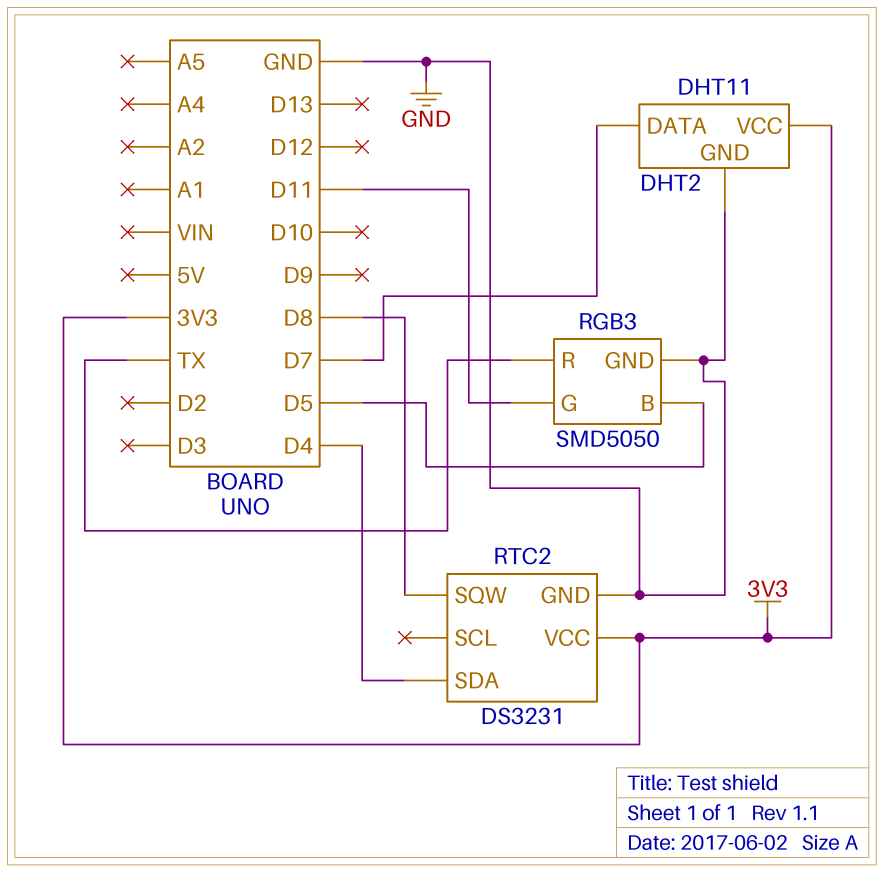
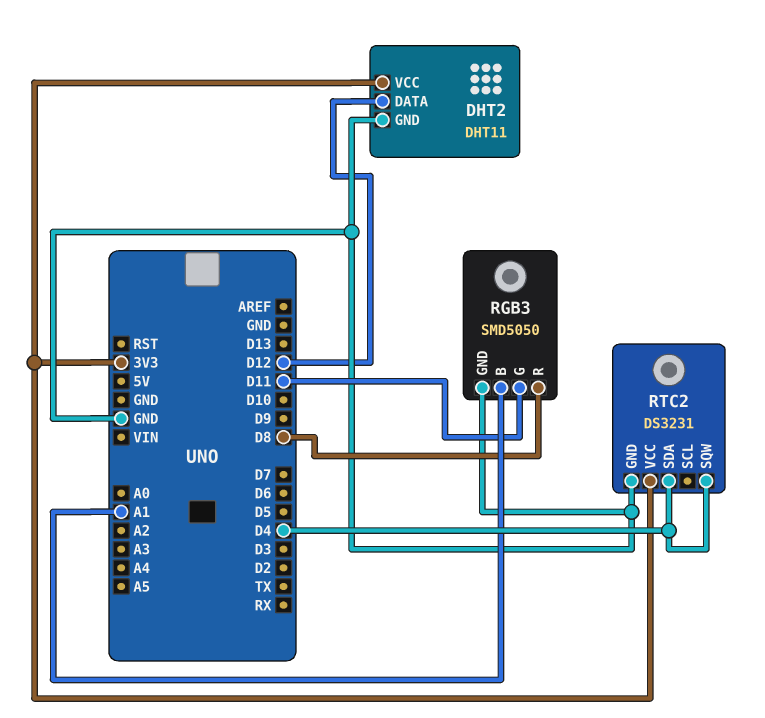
DHT2 pin DATA: D7 -> D12
RGB3 pin B: D5 -> A1
RGB3 pin R: TX -> D8
RTC2 pin SQW: D8 -> D4

